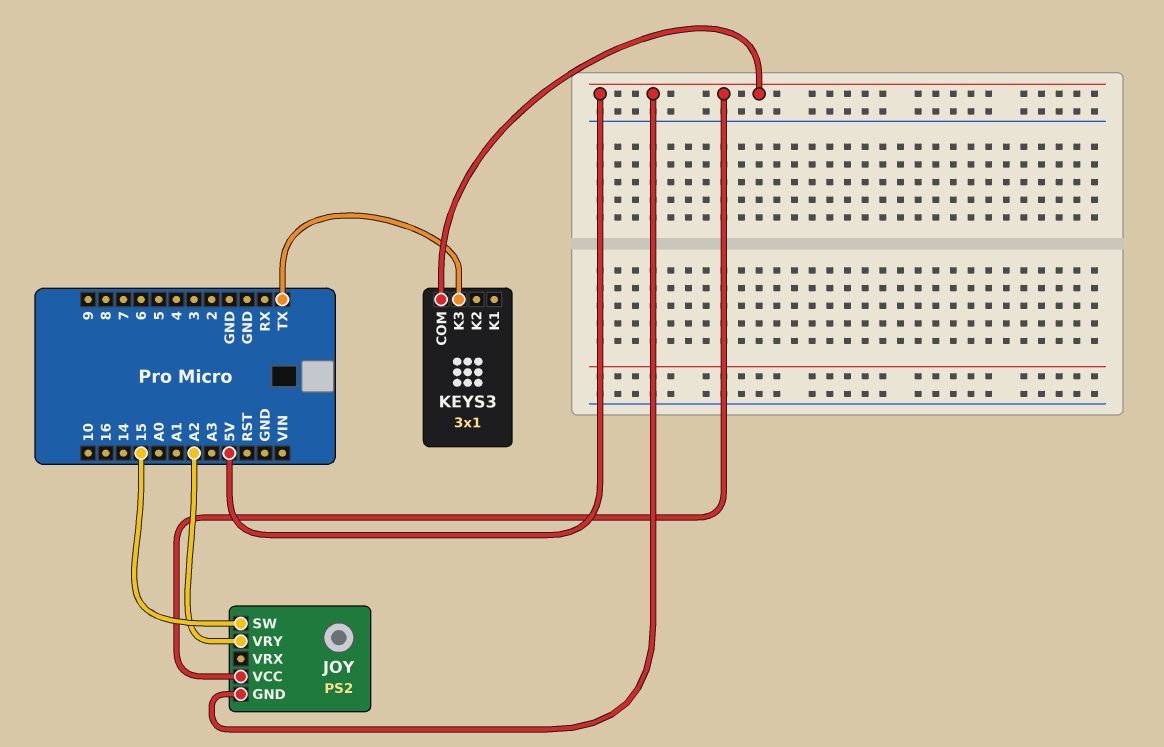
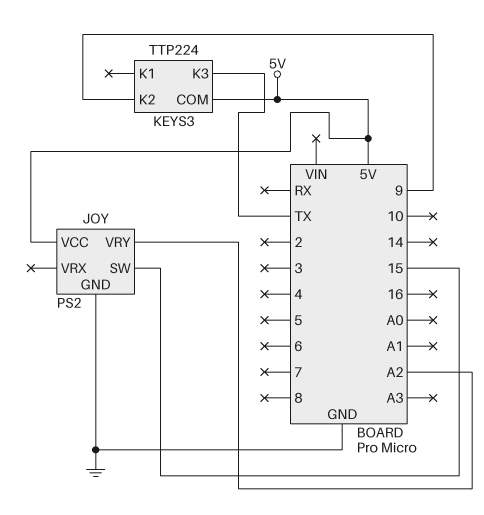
JOY pin GND: 5V -> GND
KEYS3: 3x1 -> TTP224
KEYS3 pin K2: none -> 9

